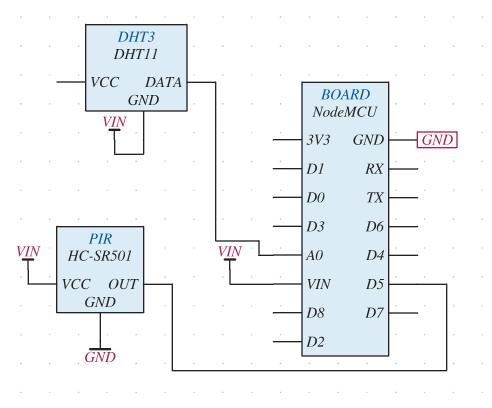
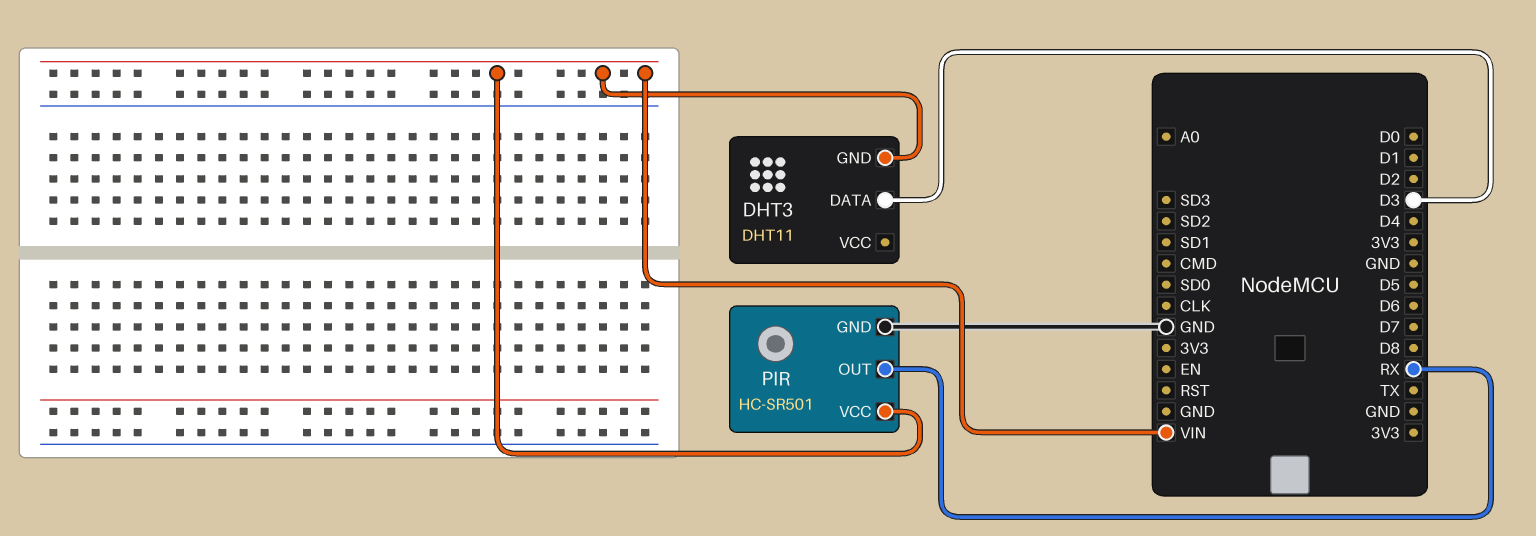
DHT3 pin DATA: A0 -> D3
PIR pin OUT: D5 -> RX

